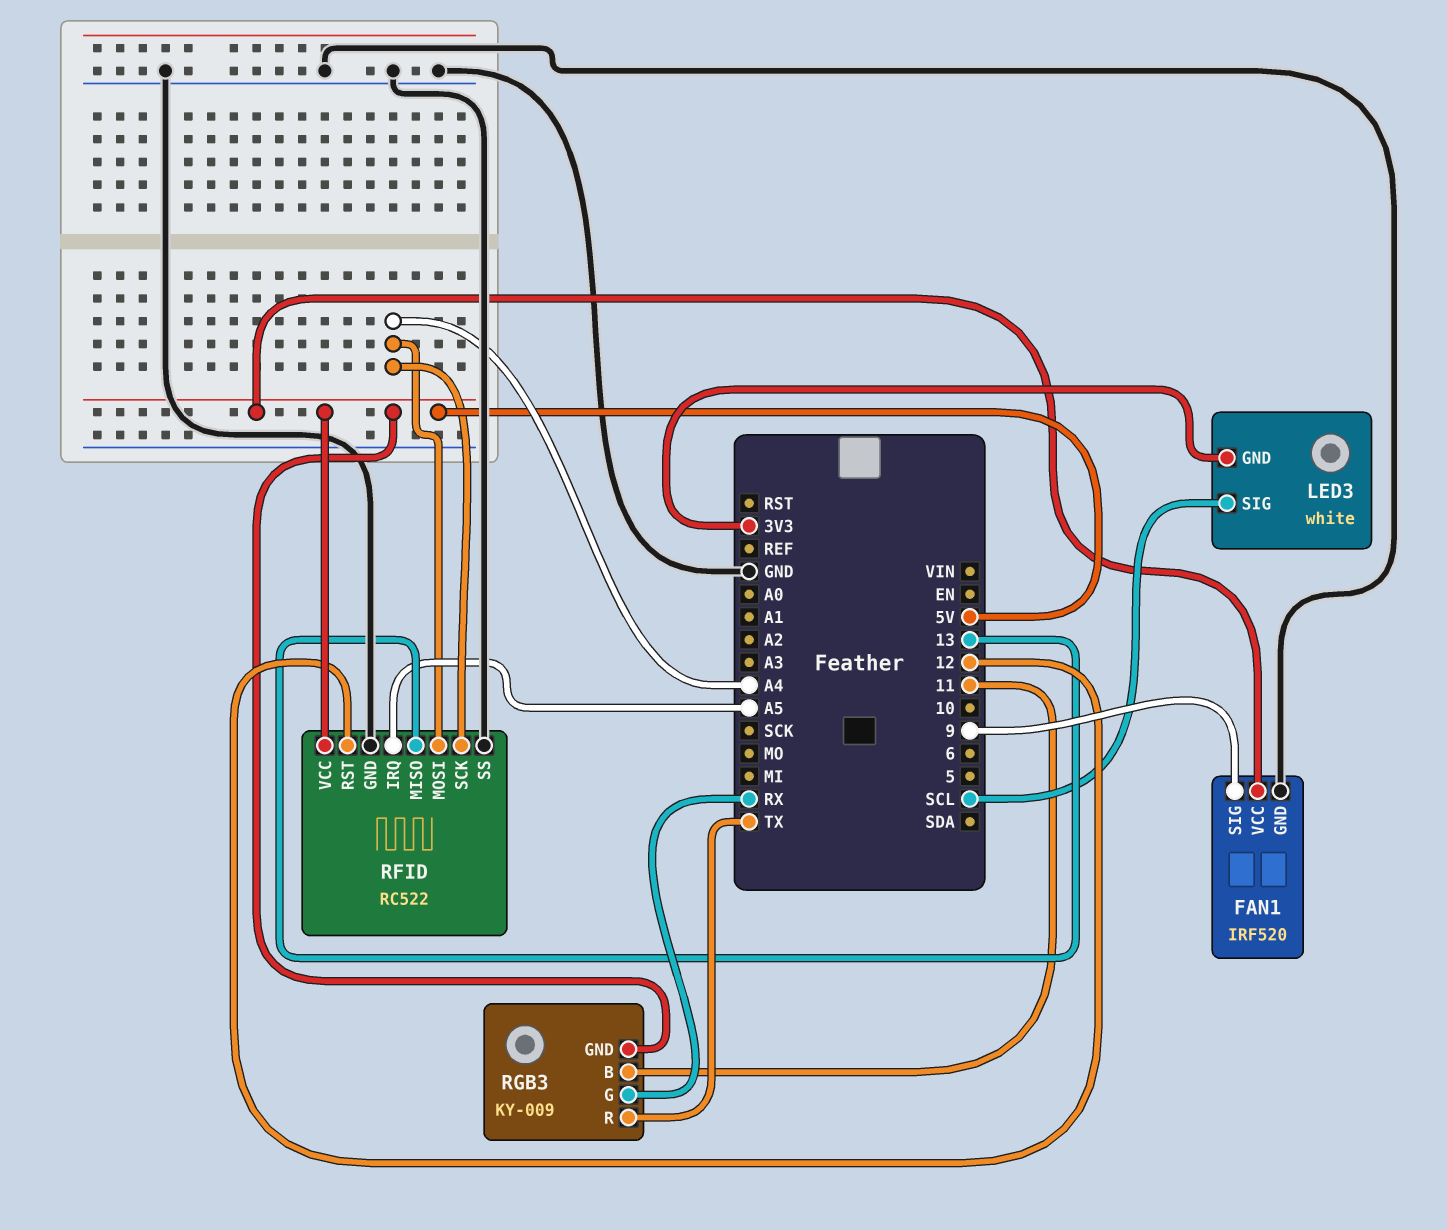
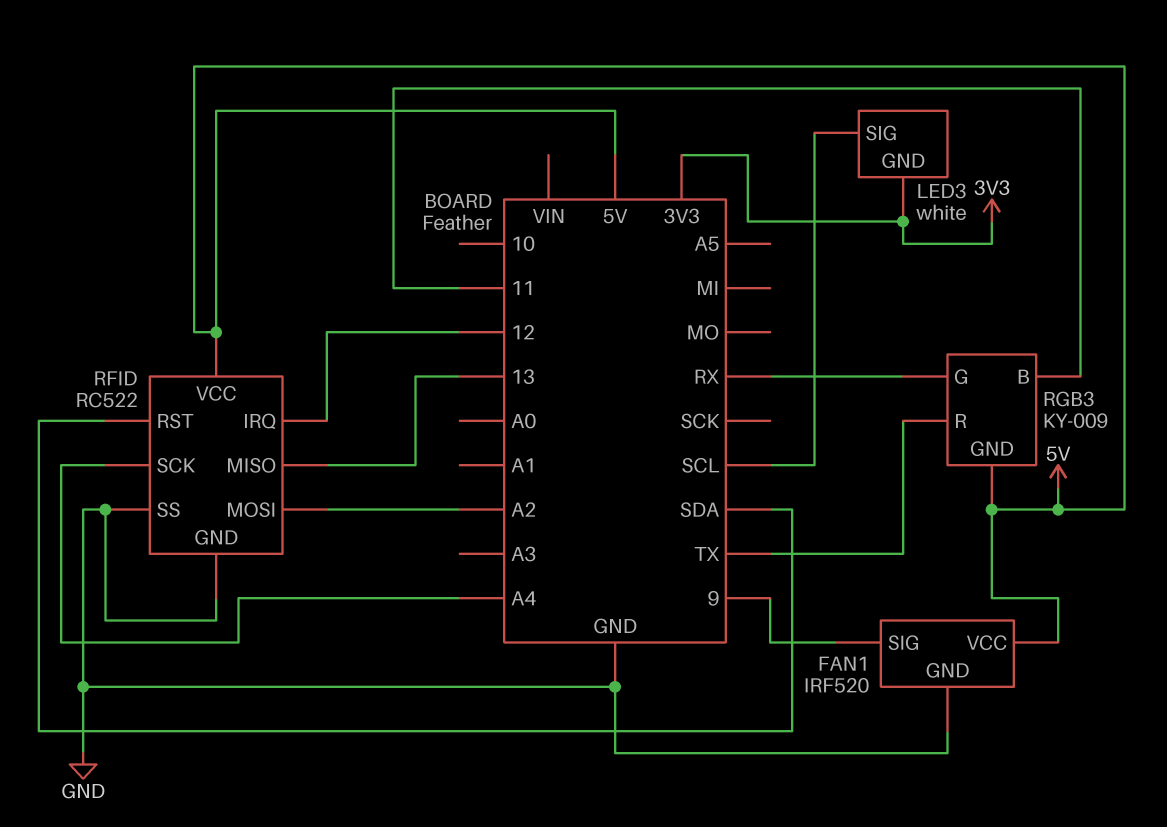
RFID pin IRQ: A5 -> 12
RFID pin MOSI: A4 -> A2
RFID pin RST: 12 -> SDA

